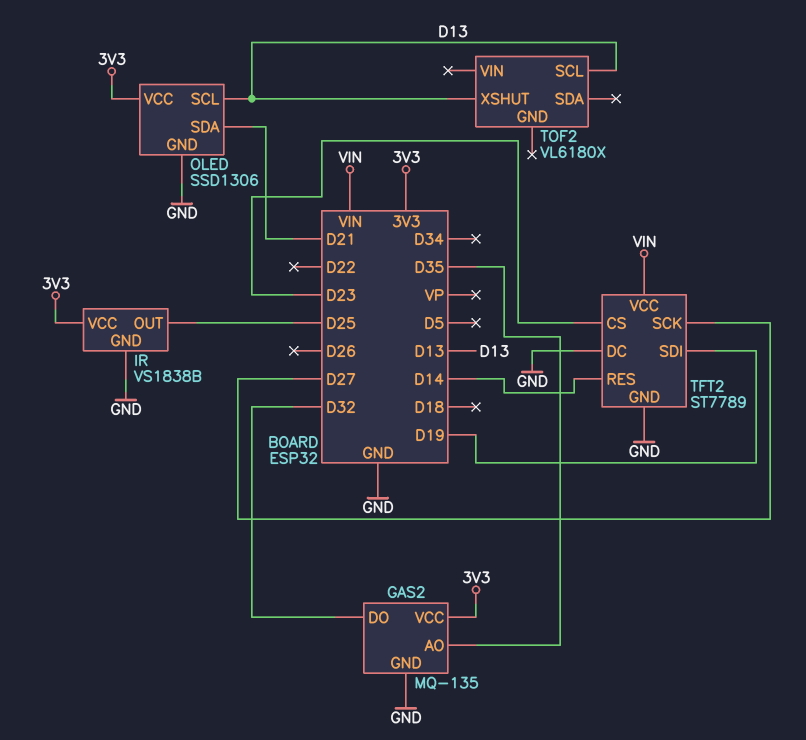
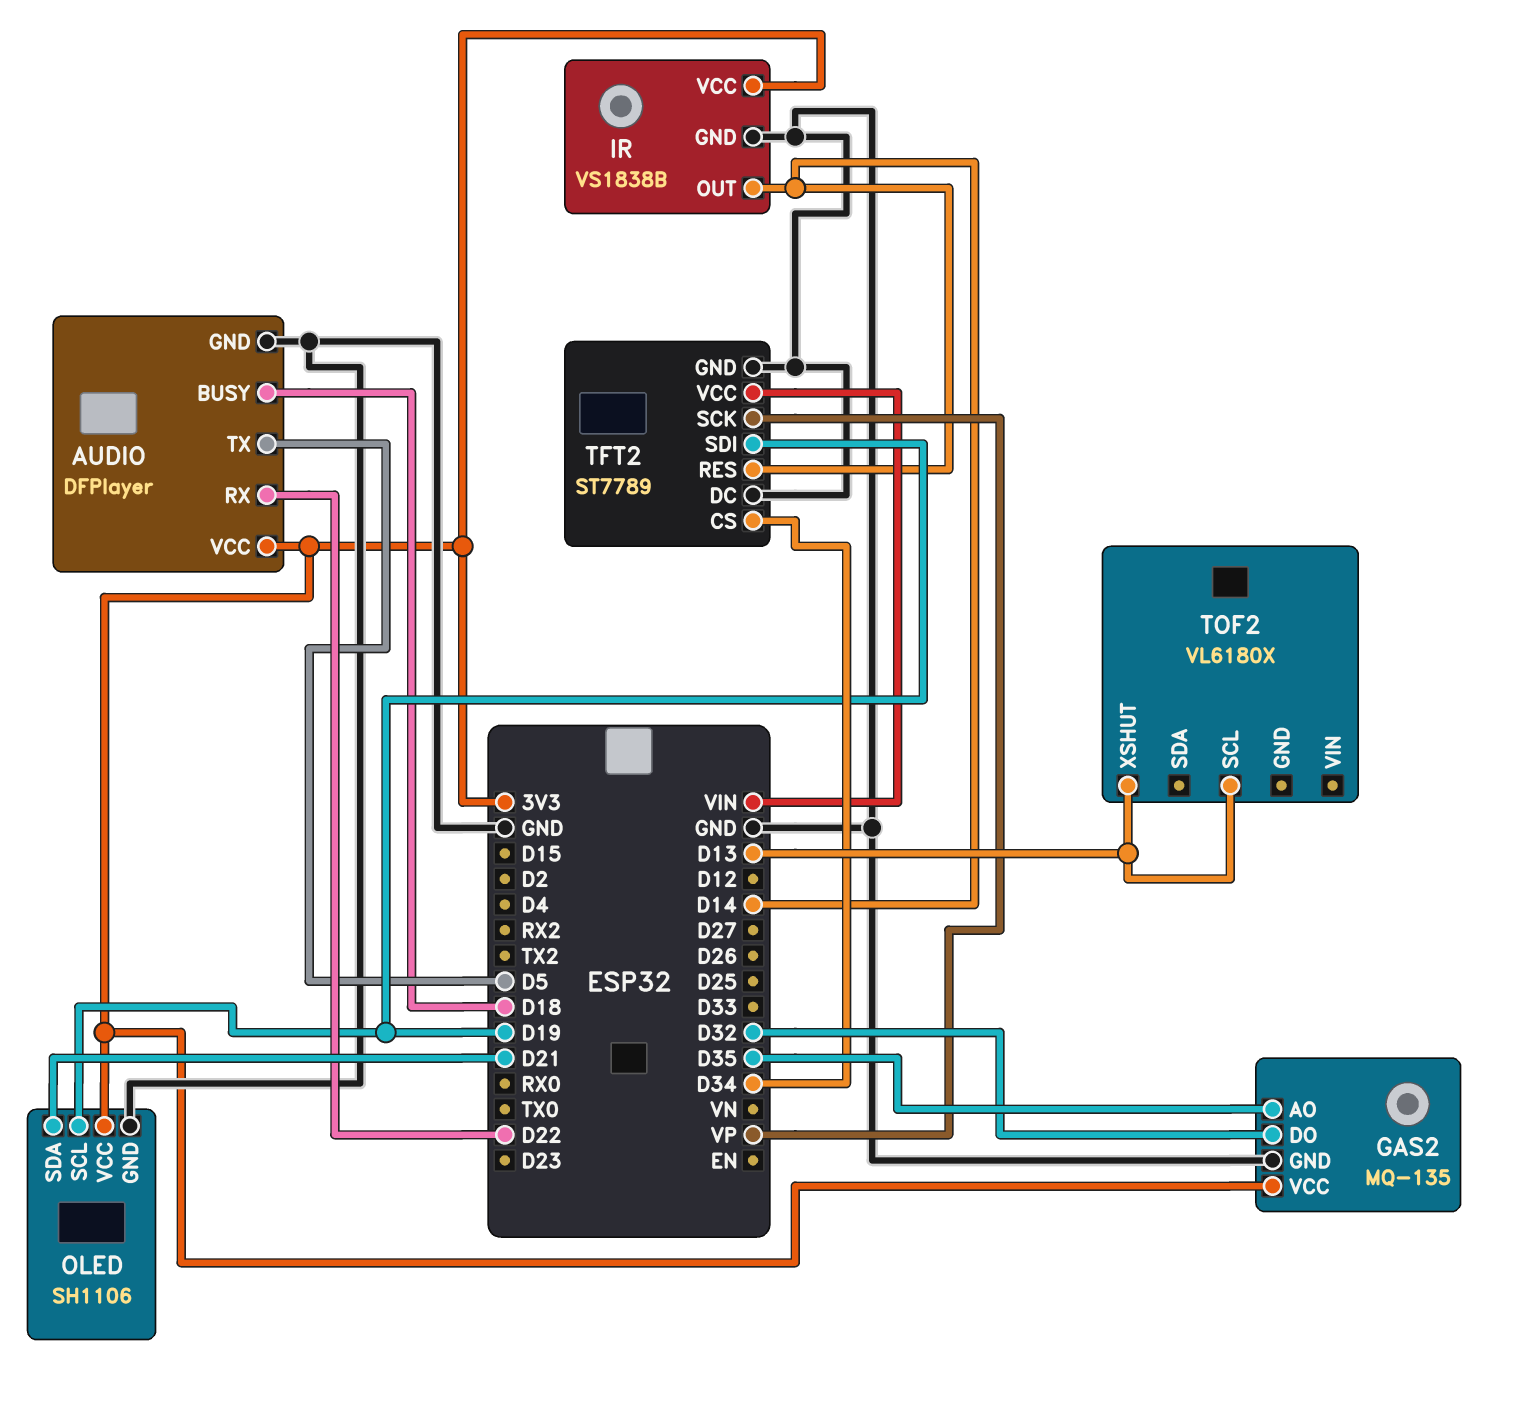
AUDIO: none -> DFPlayer
AUDIO pin BUSY: none -> D18
AUDIO pin GND: none -> GND
AUDIO pin RX: none -> D22
AUDIO pin TX: none -> D5
AUDIO pin VCC: none -> 3V3
IR pin OUT: D25 -> D14
OLED: SSD1306 -> SH1106
OLED pin SCL: D13 -> D19
TFT2 pin CS: D23 -> D34
TFT2 pin SCK: D27 -> VP

